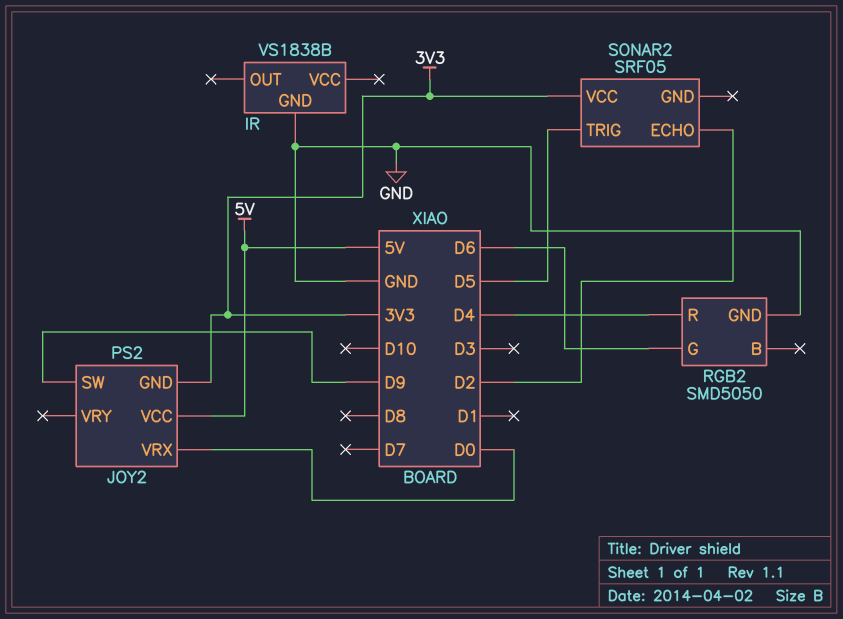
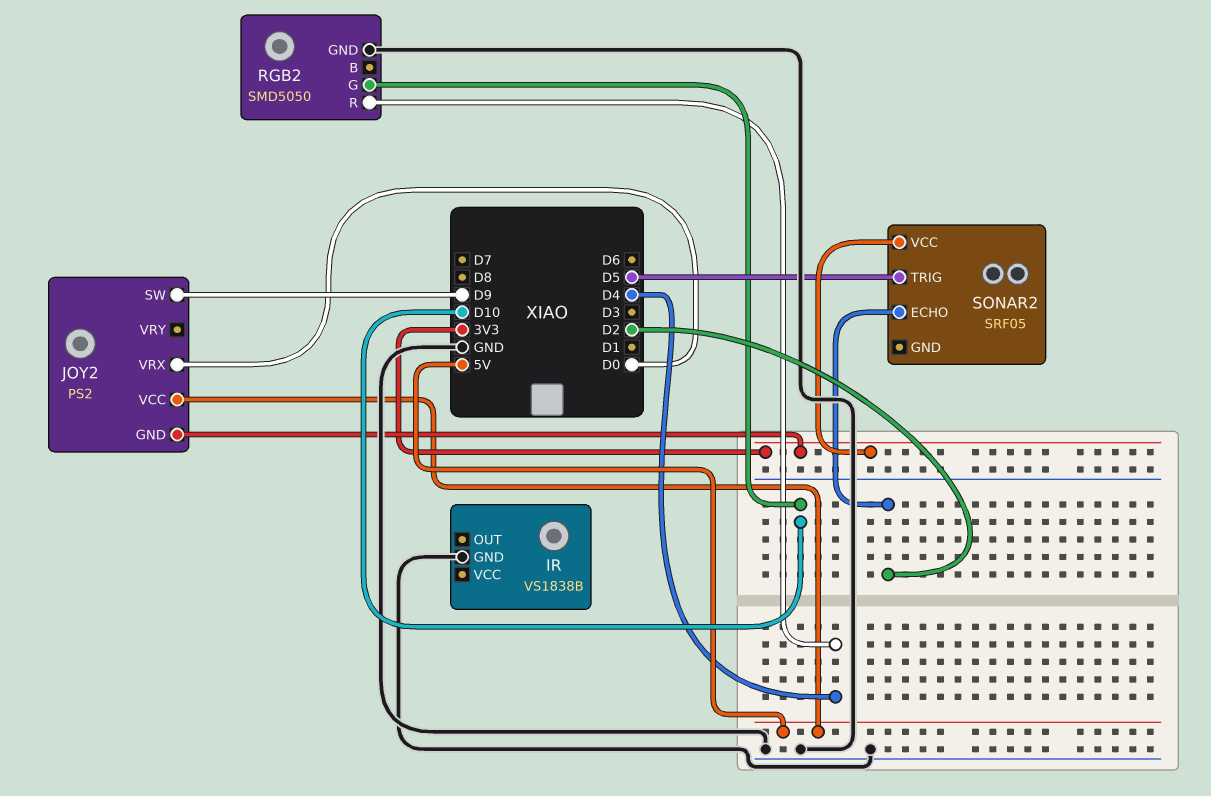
RGB2 pin G: D6 -> D10

